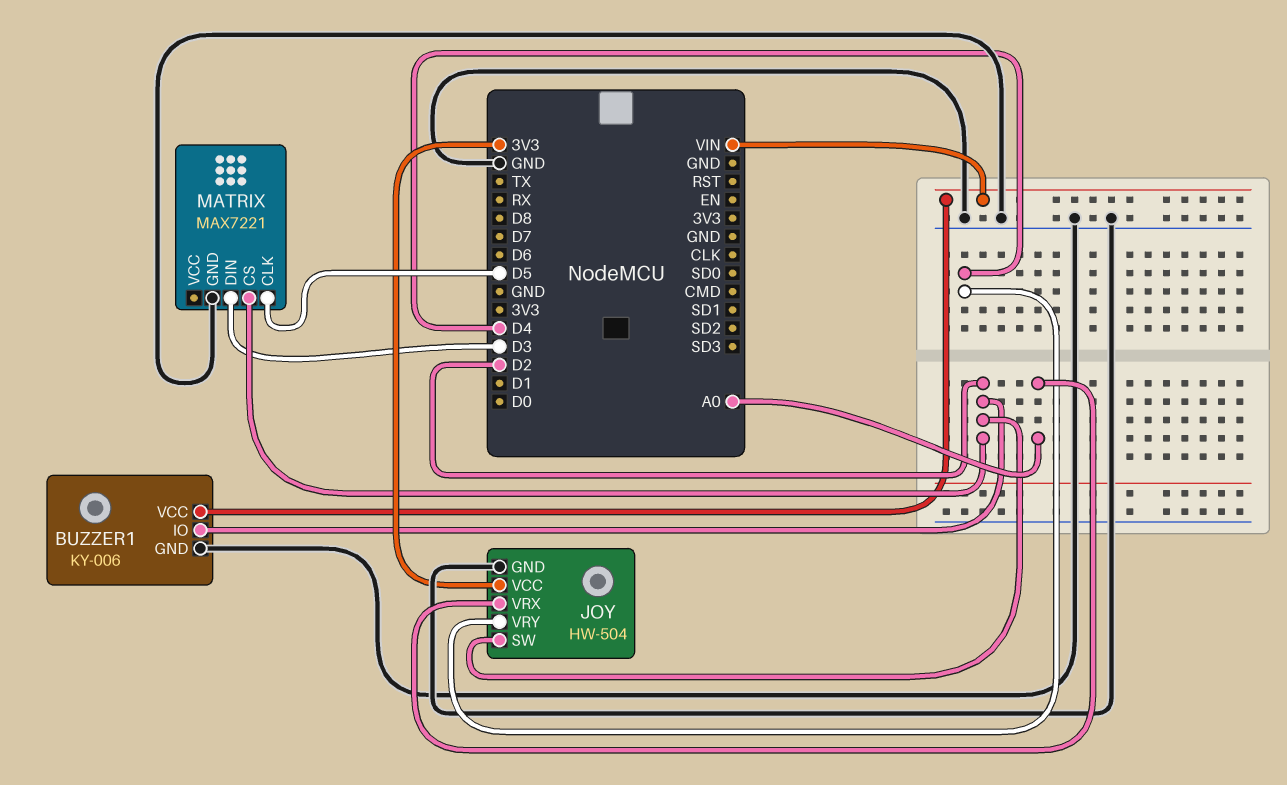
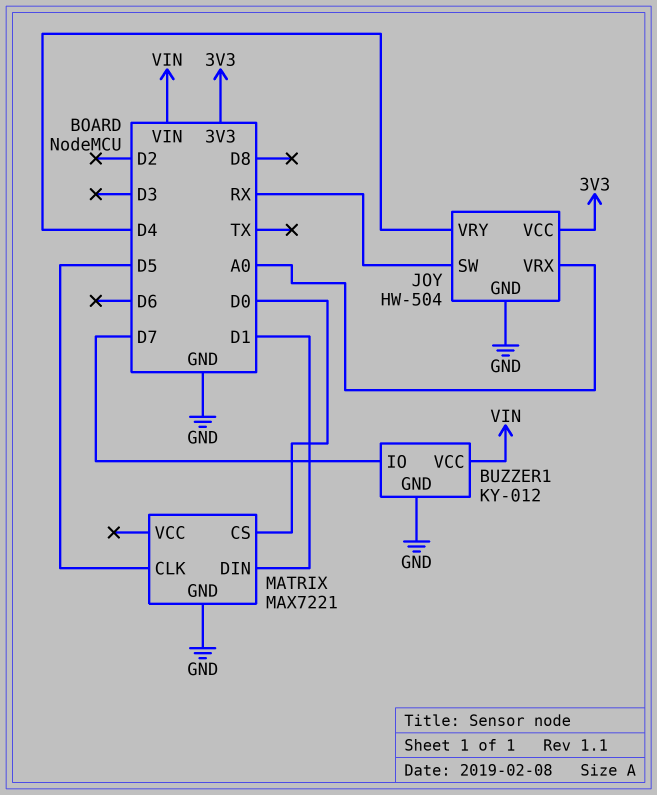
BUZZER1: KY-006 -> KY-012
BUZZER1 pin IO: D2 -> D7
JOY pin SW: D2 -> RX
MATRIX pin CS: D2 -> D0
MATRIX pin DIN: D3 -> D1

